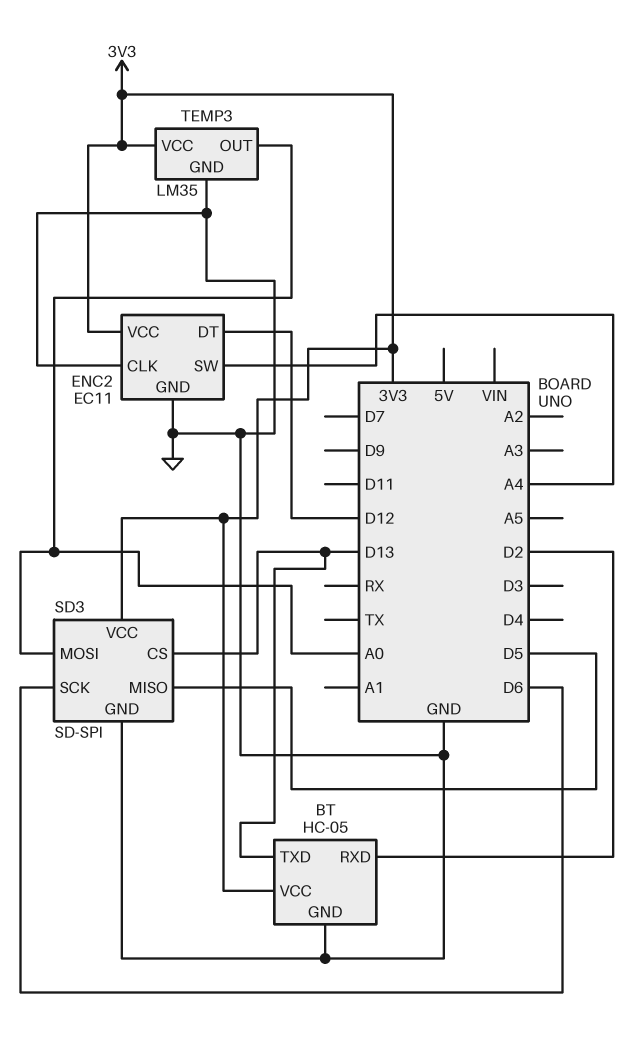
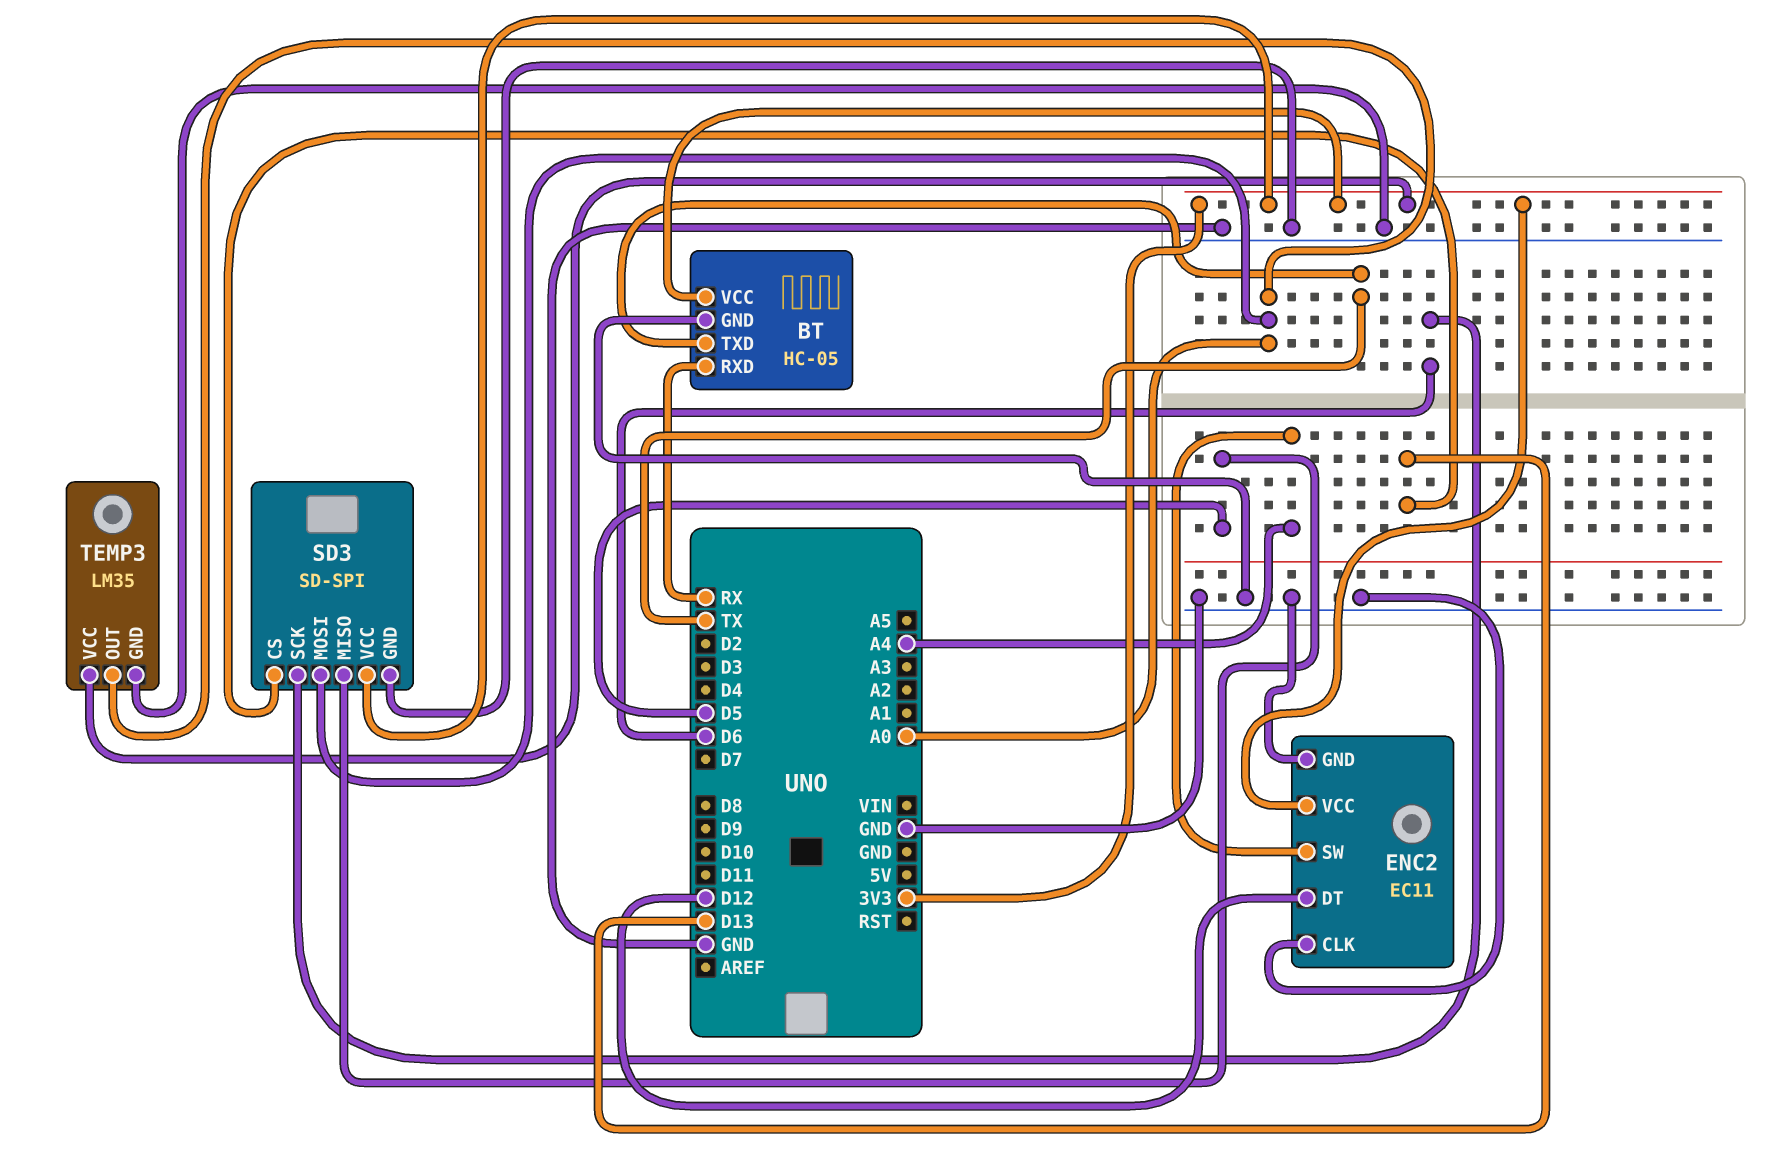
BT pin RXD: D2 -> RX
BT pin TXD: D13 -> TX

